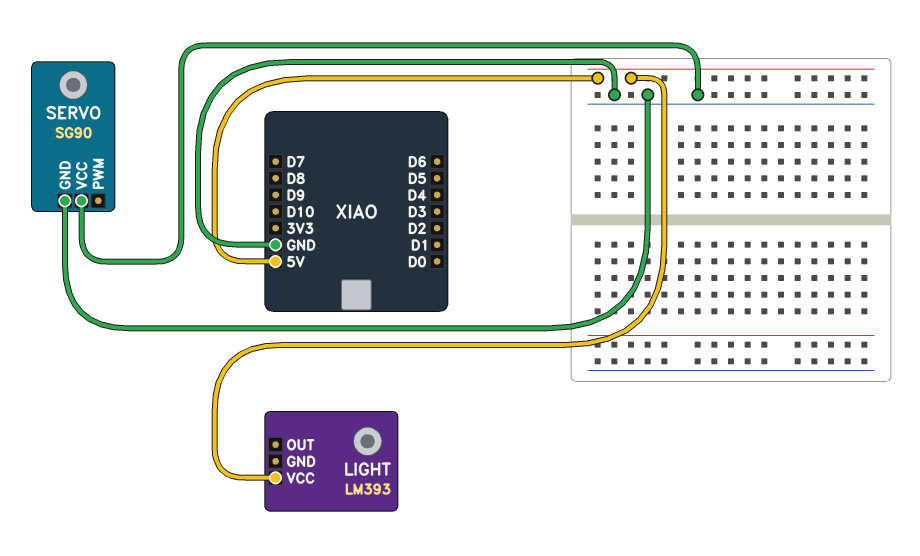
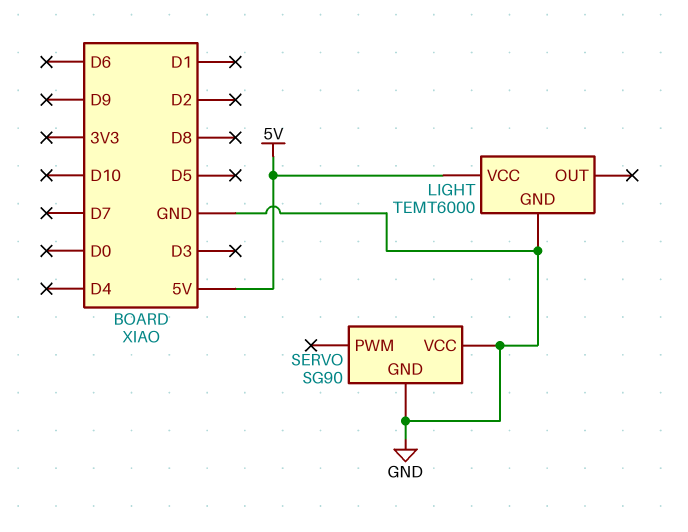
LIGHT: LM393 -> TEMT6000
LIGHT pin GND: none -> GND

